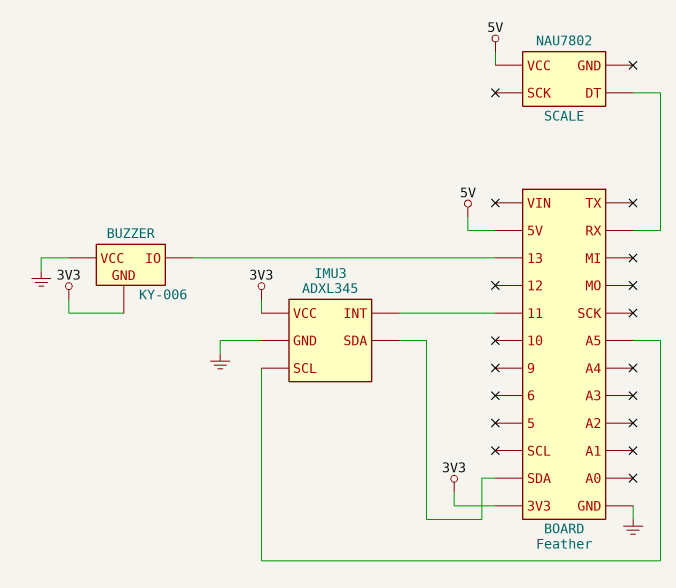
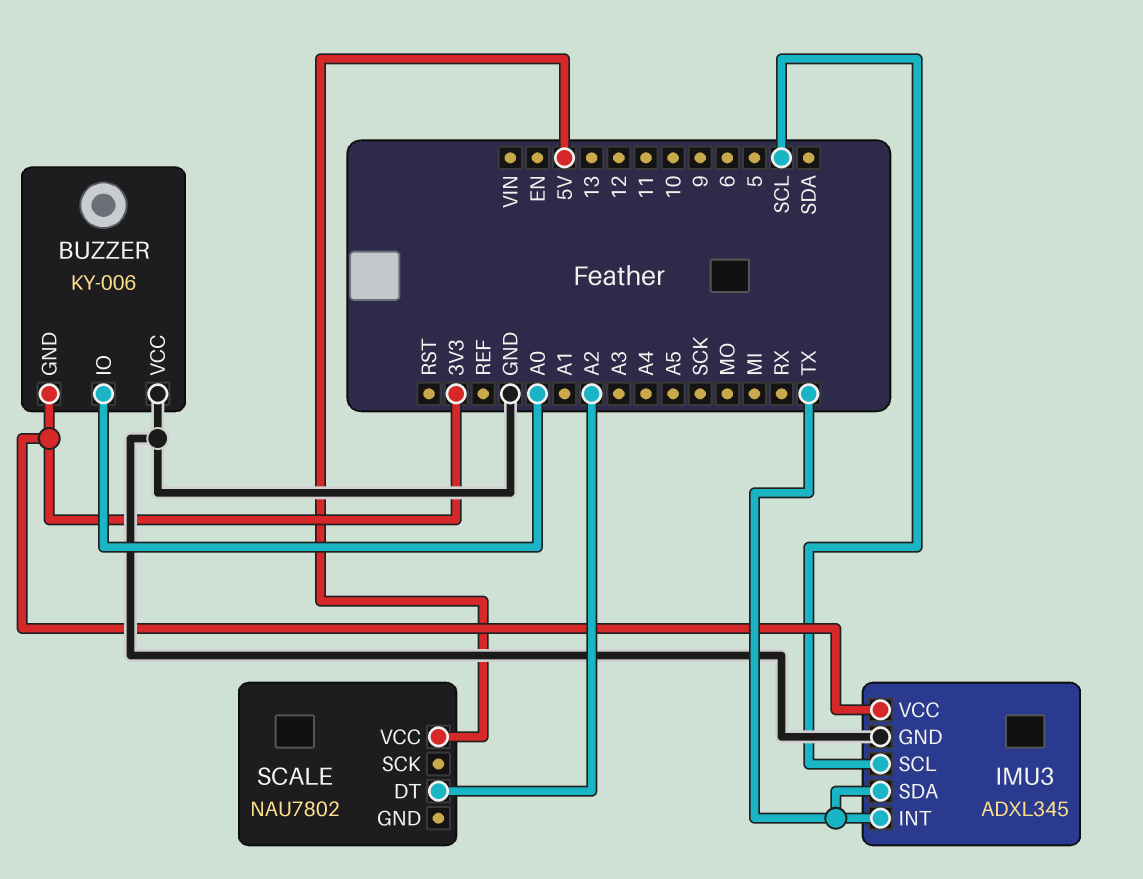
BUZZER pin IO: 13 -> A0
IMU3 pin INT: 11 -> TX
IMU3 pin SCL: A5 -> SCL
IMU3 pin SDA: SDA -> TX
SCALE pin DT: RX -> A2

